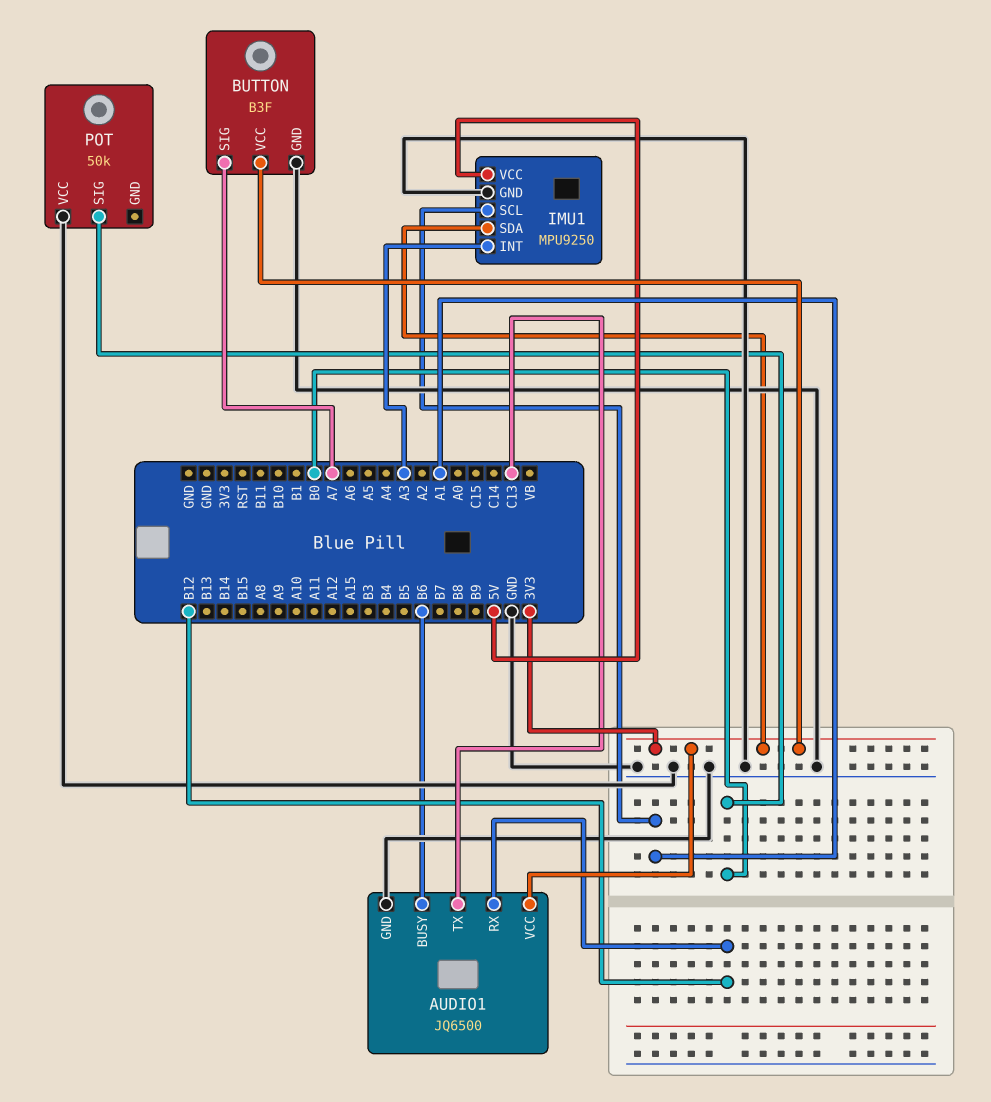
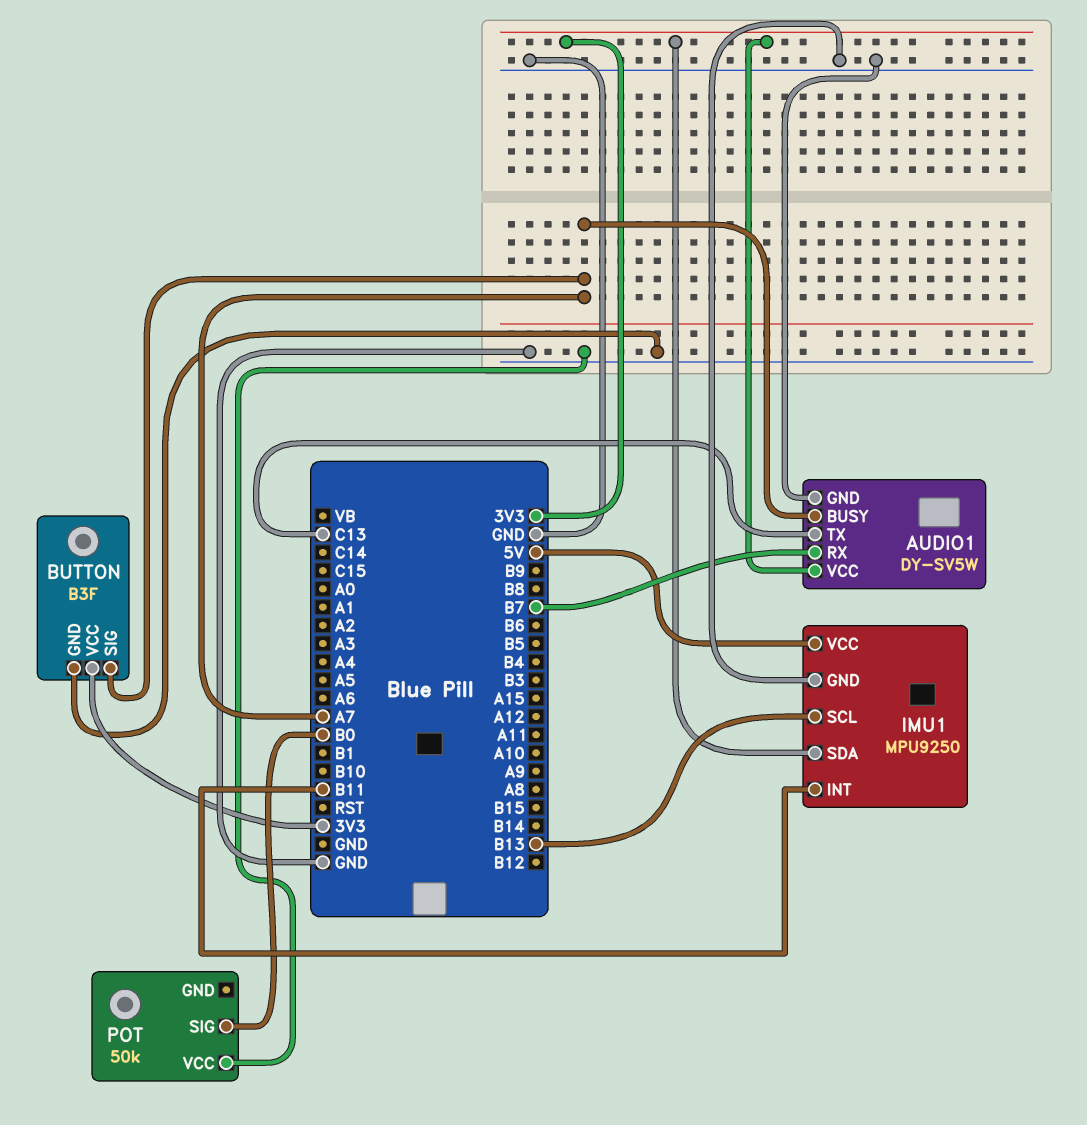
AUDIO1: JQ6500 -> DY-SV5W
AUDIO1 pin BUSY: B6 -> A7
AUDIO1 pin RX: B12 -> B7
IMU1 pin INT: A3 -> B11
IMU1 pin SCL: A1 -> B13

